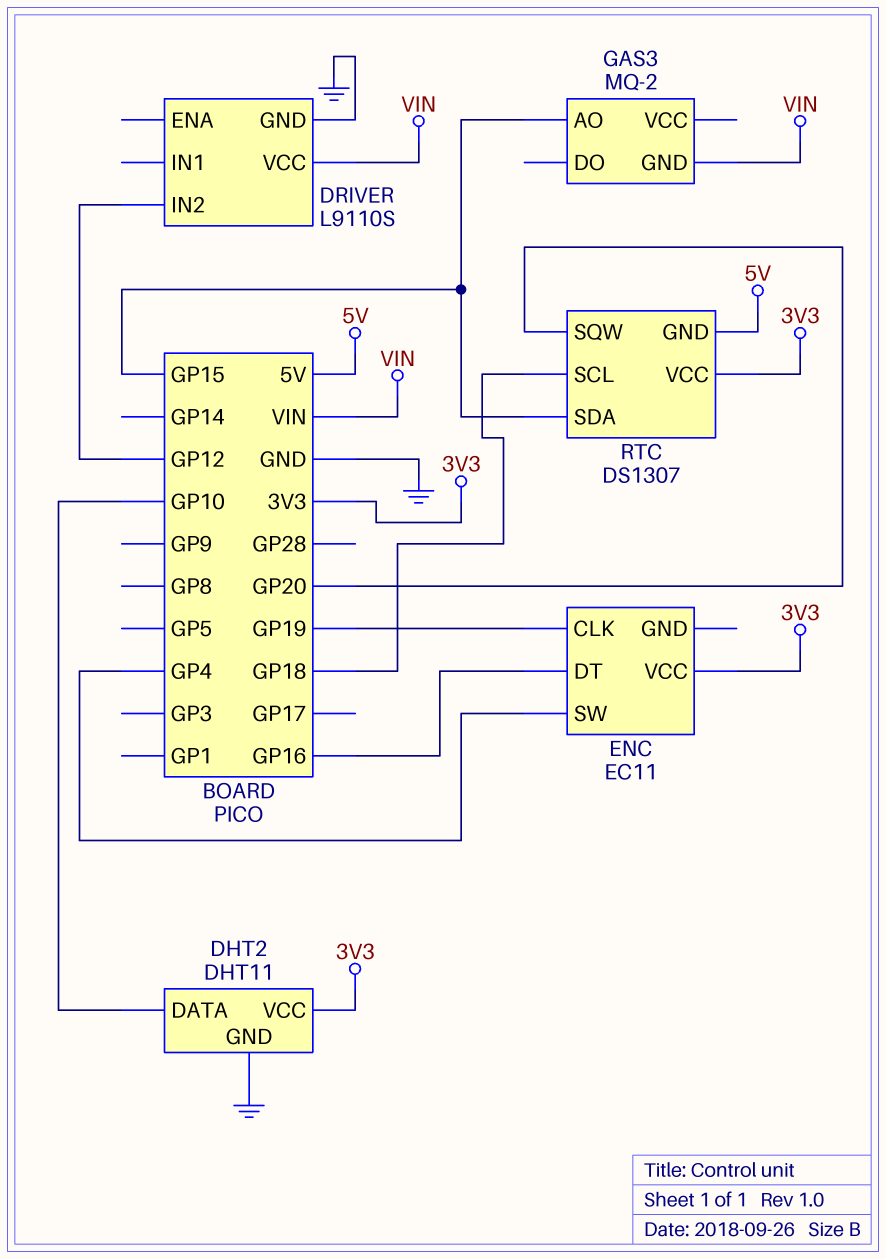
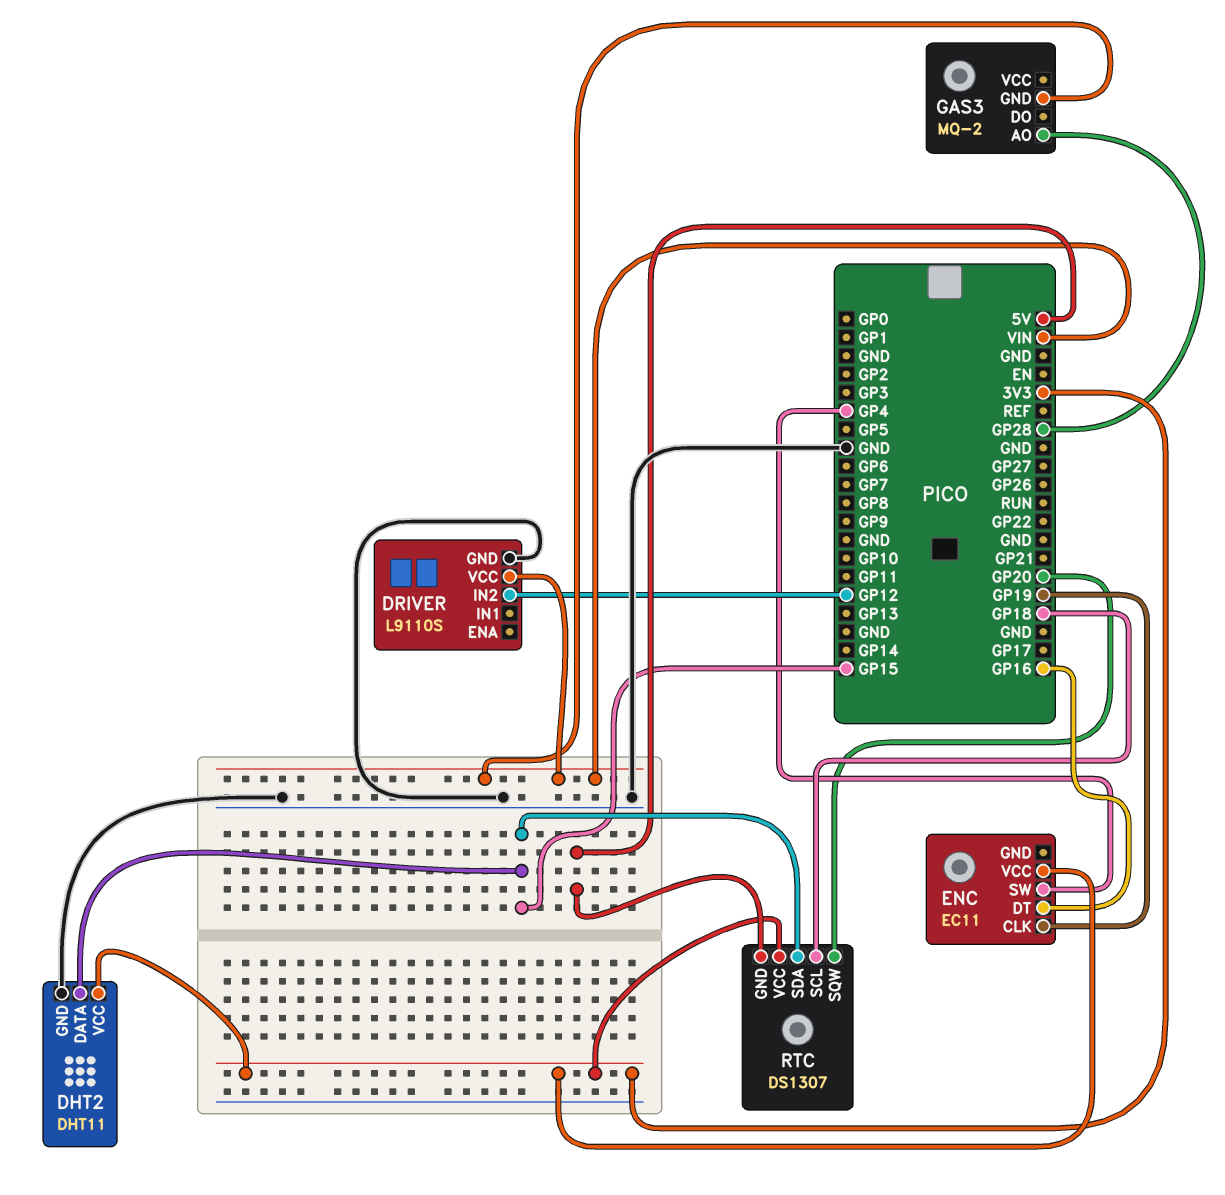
DHT2 pin DATA: GP10 -> GP15
GAS3 pin AO: GP15 -> GP28

